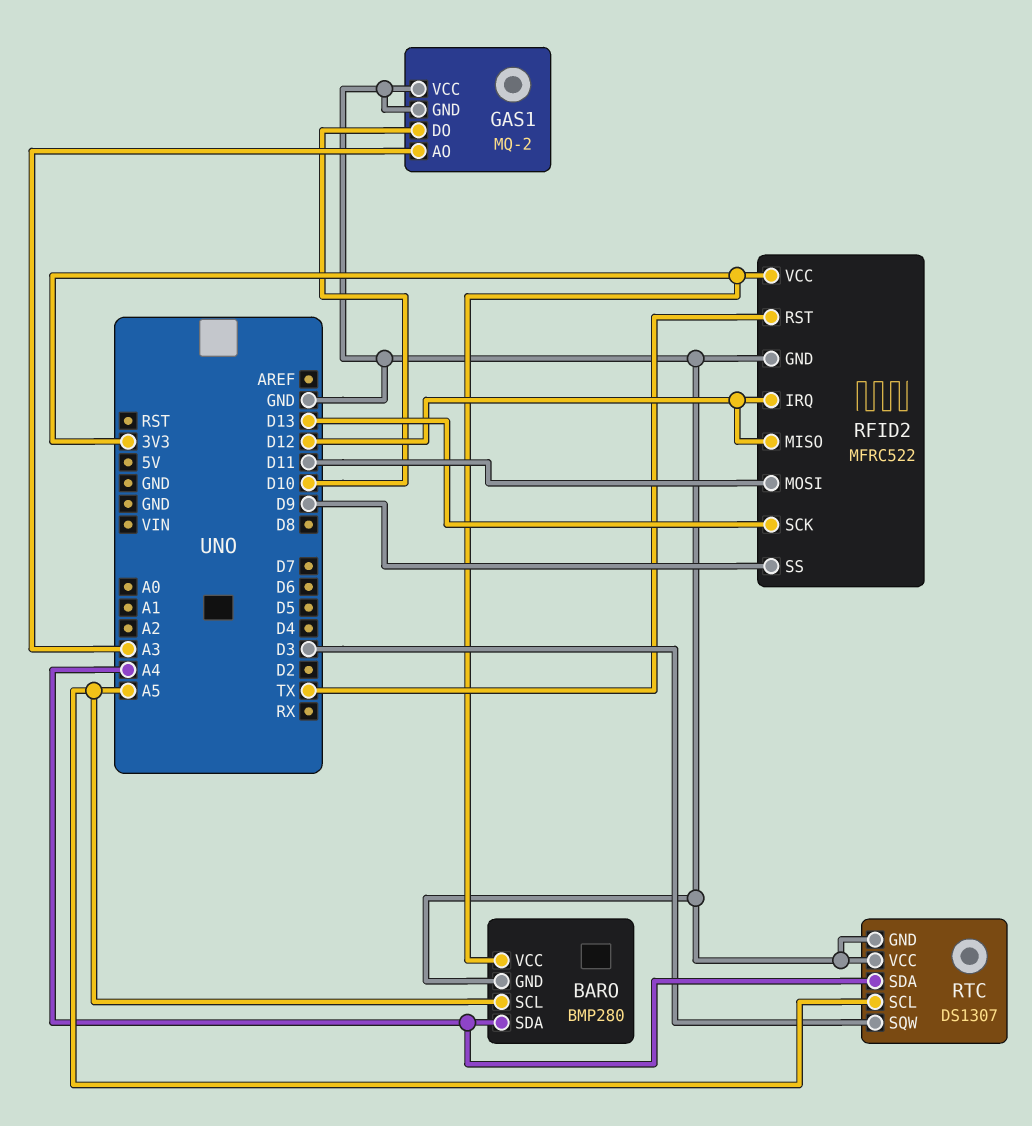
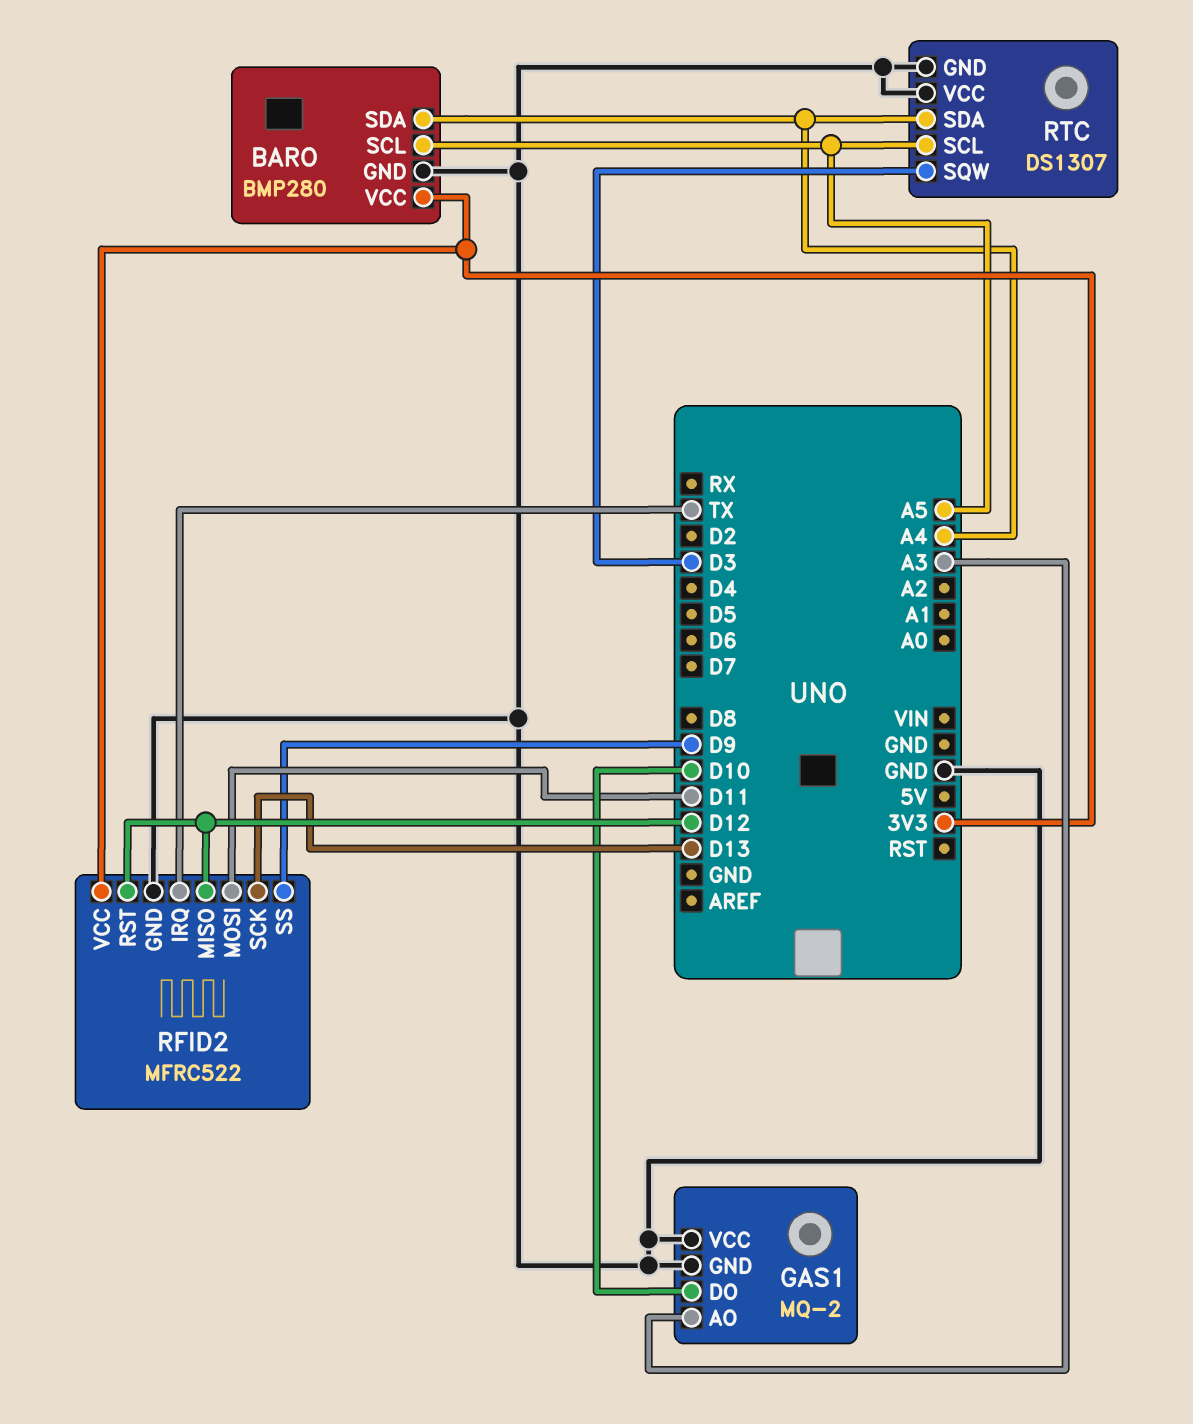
RFID2 pin IRQ: D12 -> TX
RFID2 pin RST: TX -> D12

